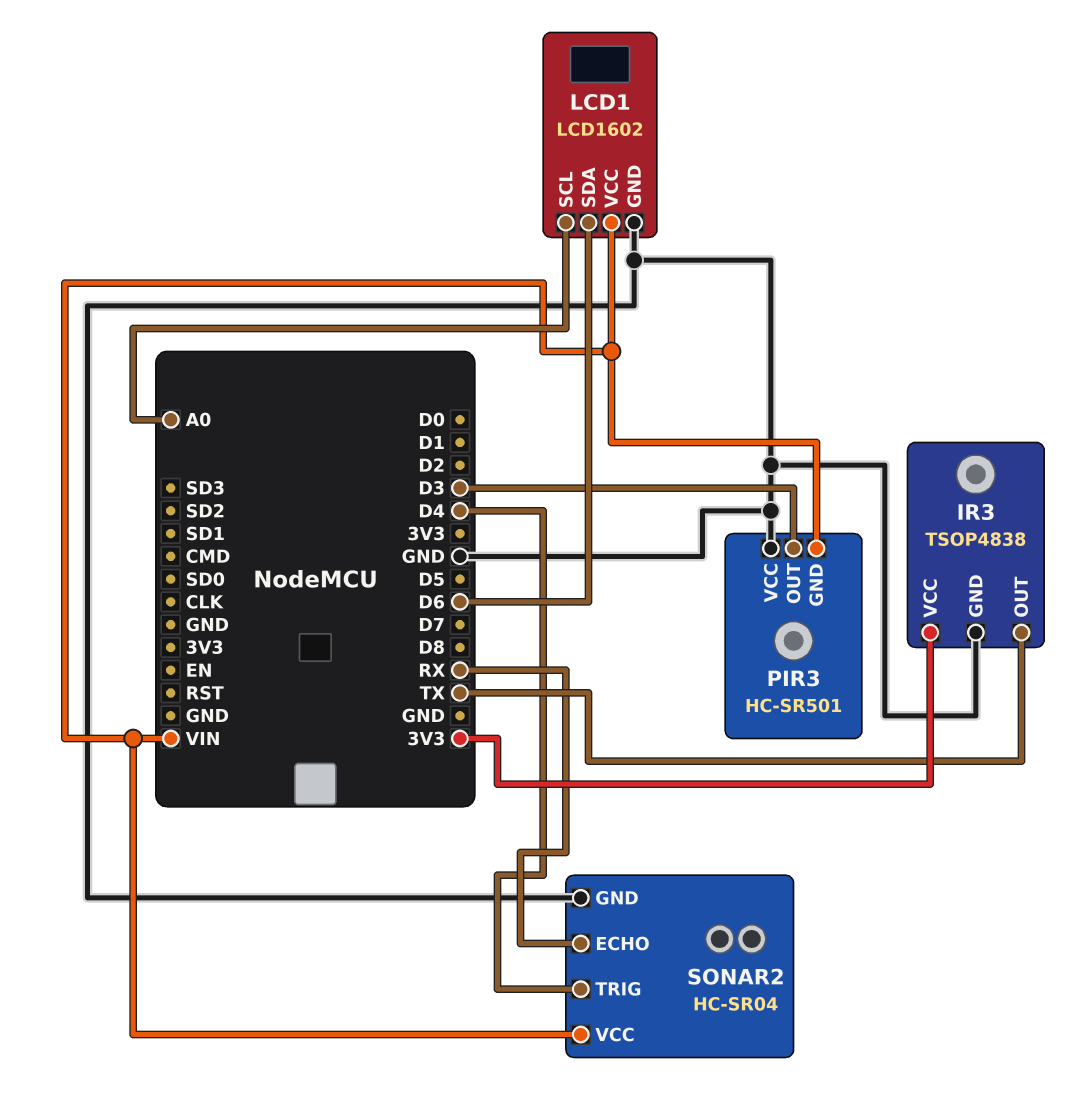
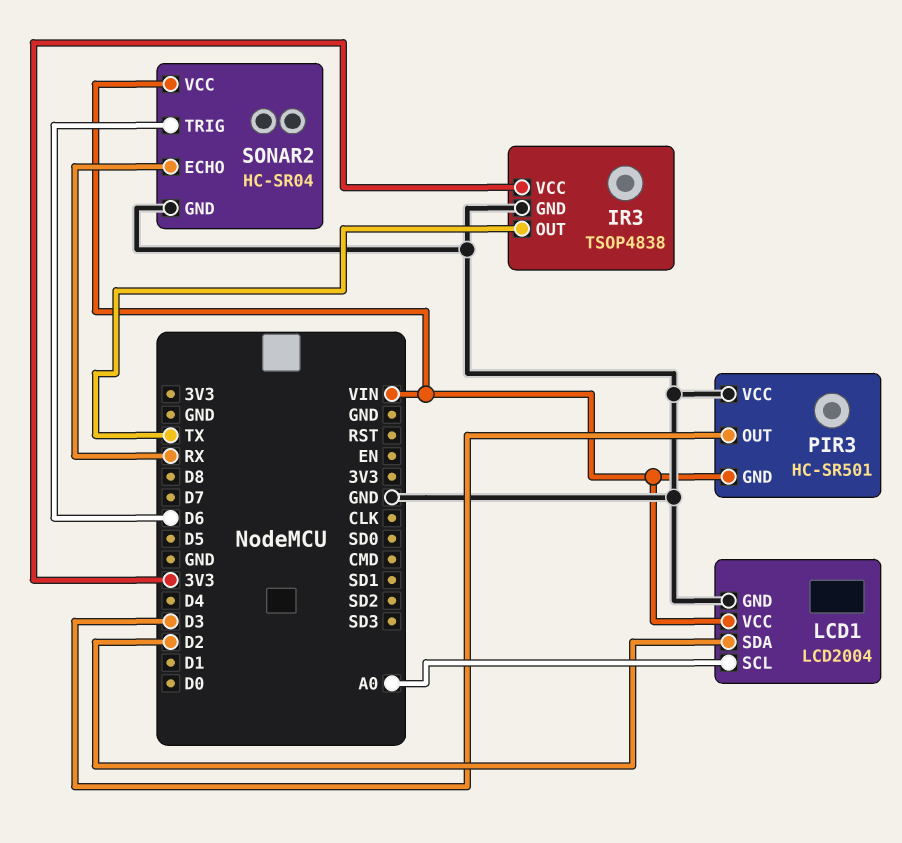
LCD1: LCD1602 -> LCD2004
LCD1 pin SDA: D6 -> D2
SONAR2 pin TRIG: D4 -> D6

